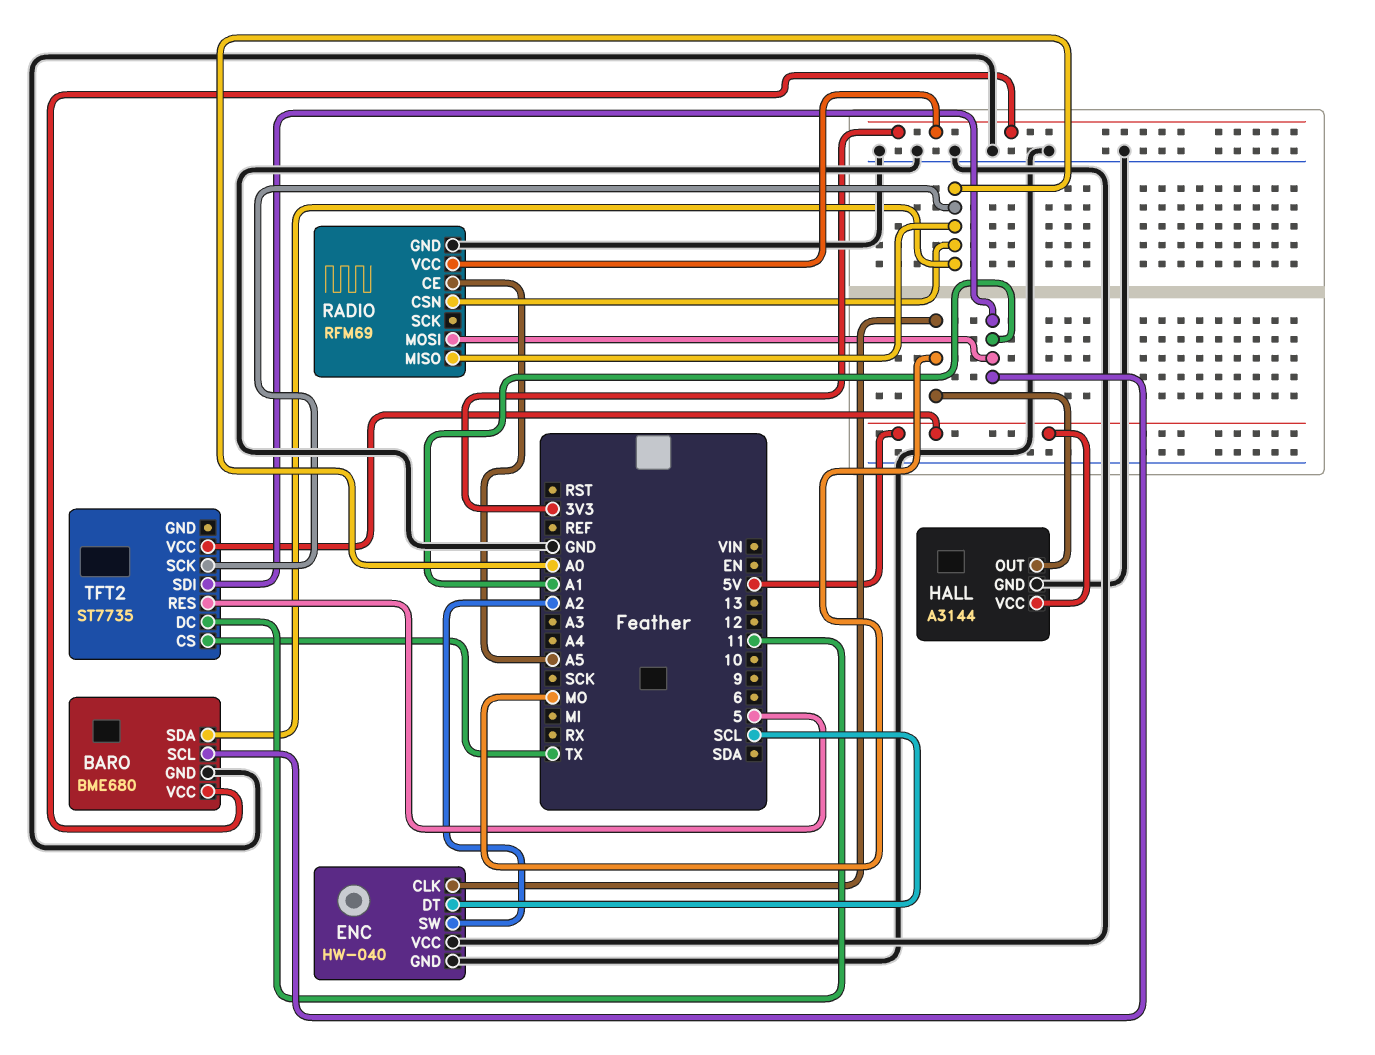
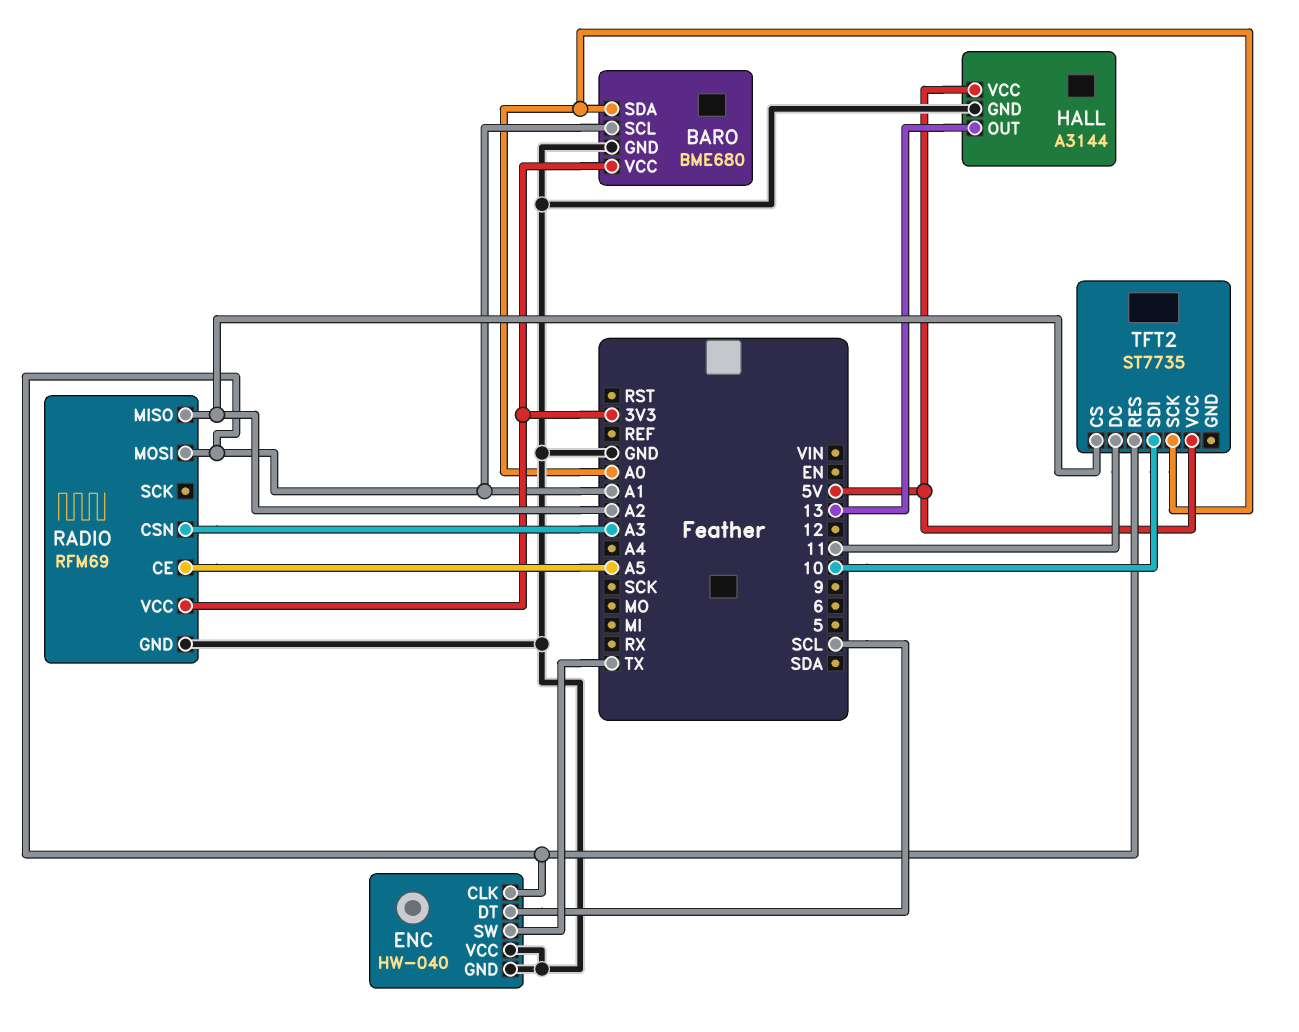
ENC pin CLK: MO -> A1
ENC pin SW: A2 -> TX
HALL pin OUT: MO -> 13
RADIO pin CSN: A0 -> A3
RADIO pin MISO: A0 -> A2
TFT2 pin CS: TX -> A2
TFT2 pin RES: 5 -> A1
TFT2 pin SDI: A1 -> 10

